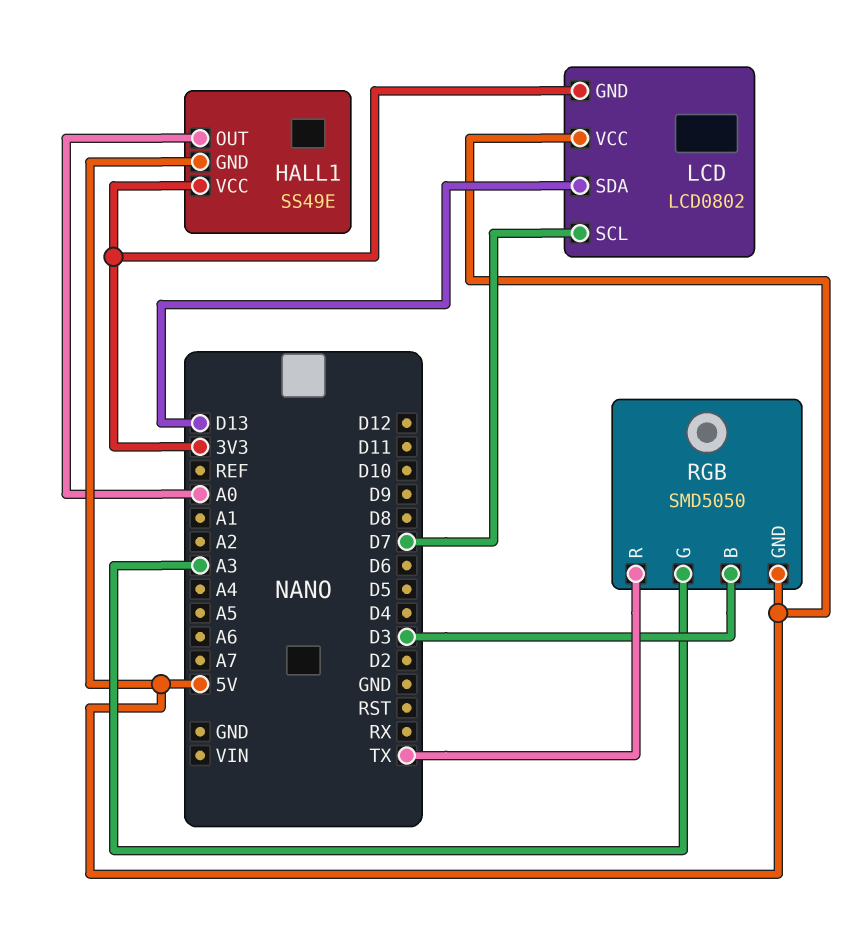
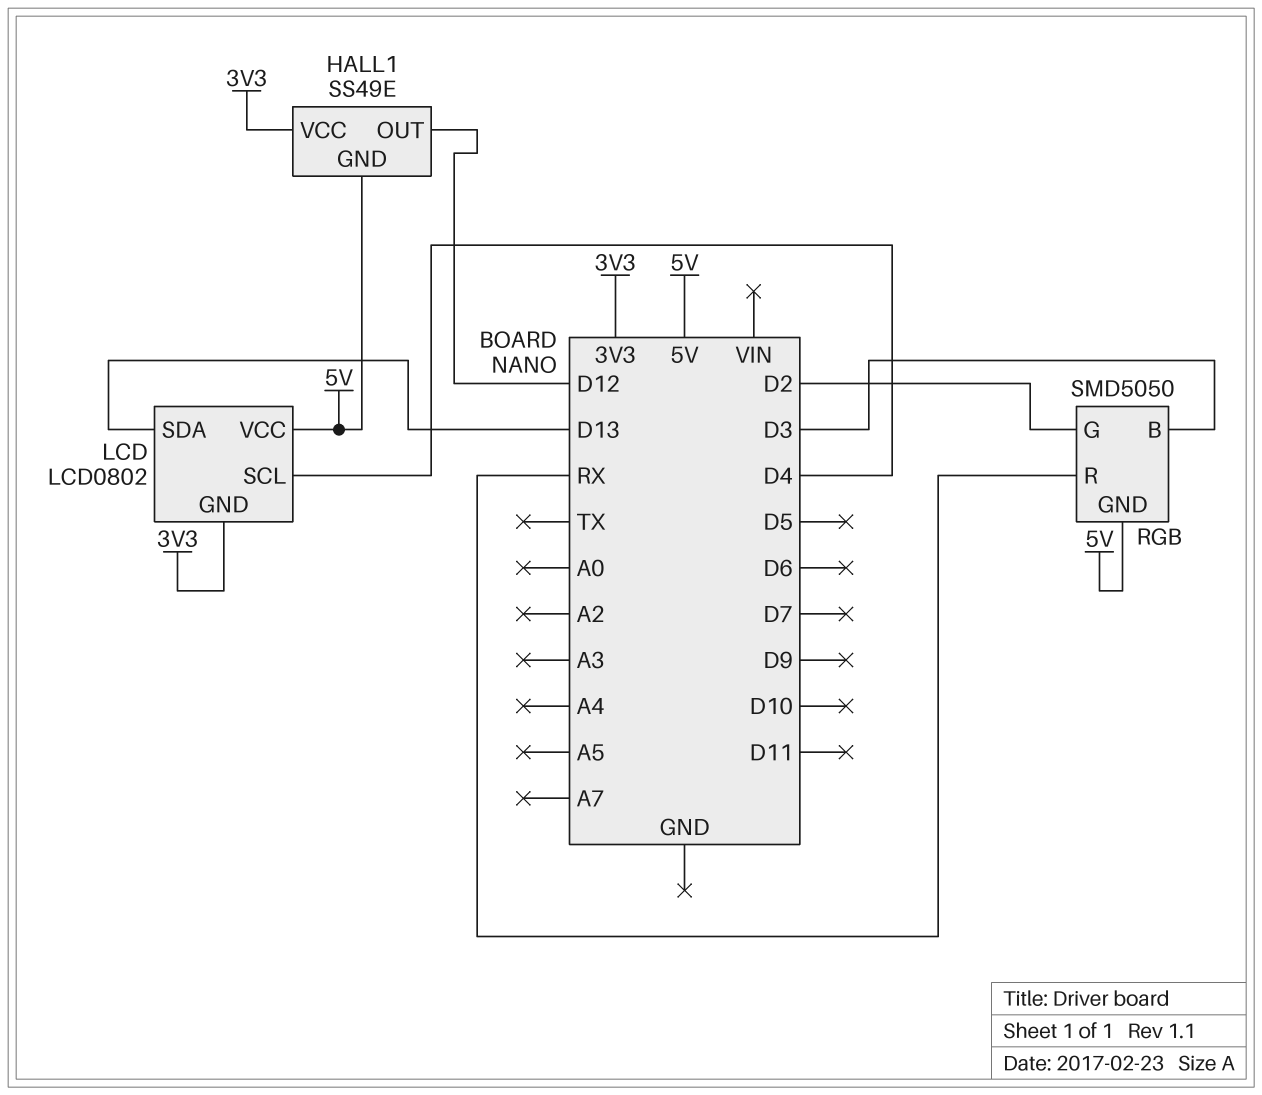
HALL1 pin OUT: A0 -> D12
LCD pin SCL: D7 -> D4
RGB pin G: A3 -> D2
RGB pin R: TX -> RX

